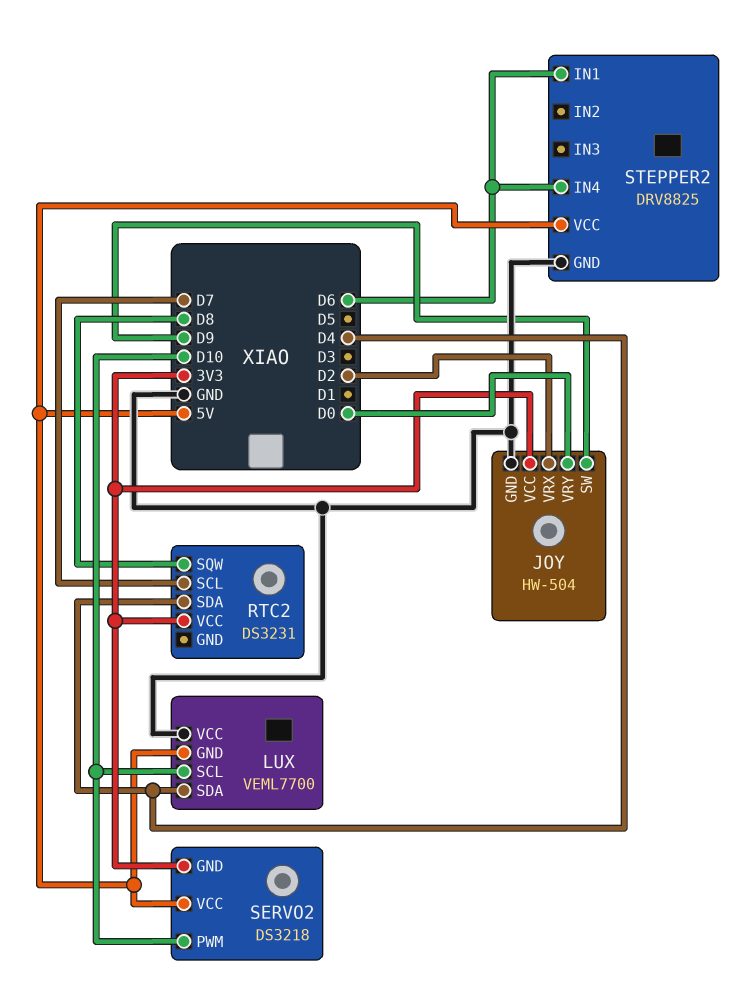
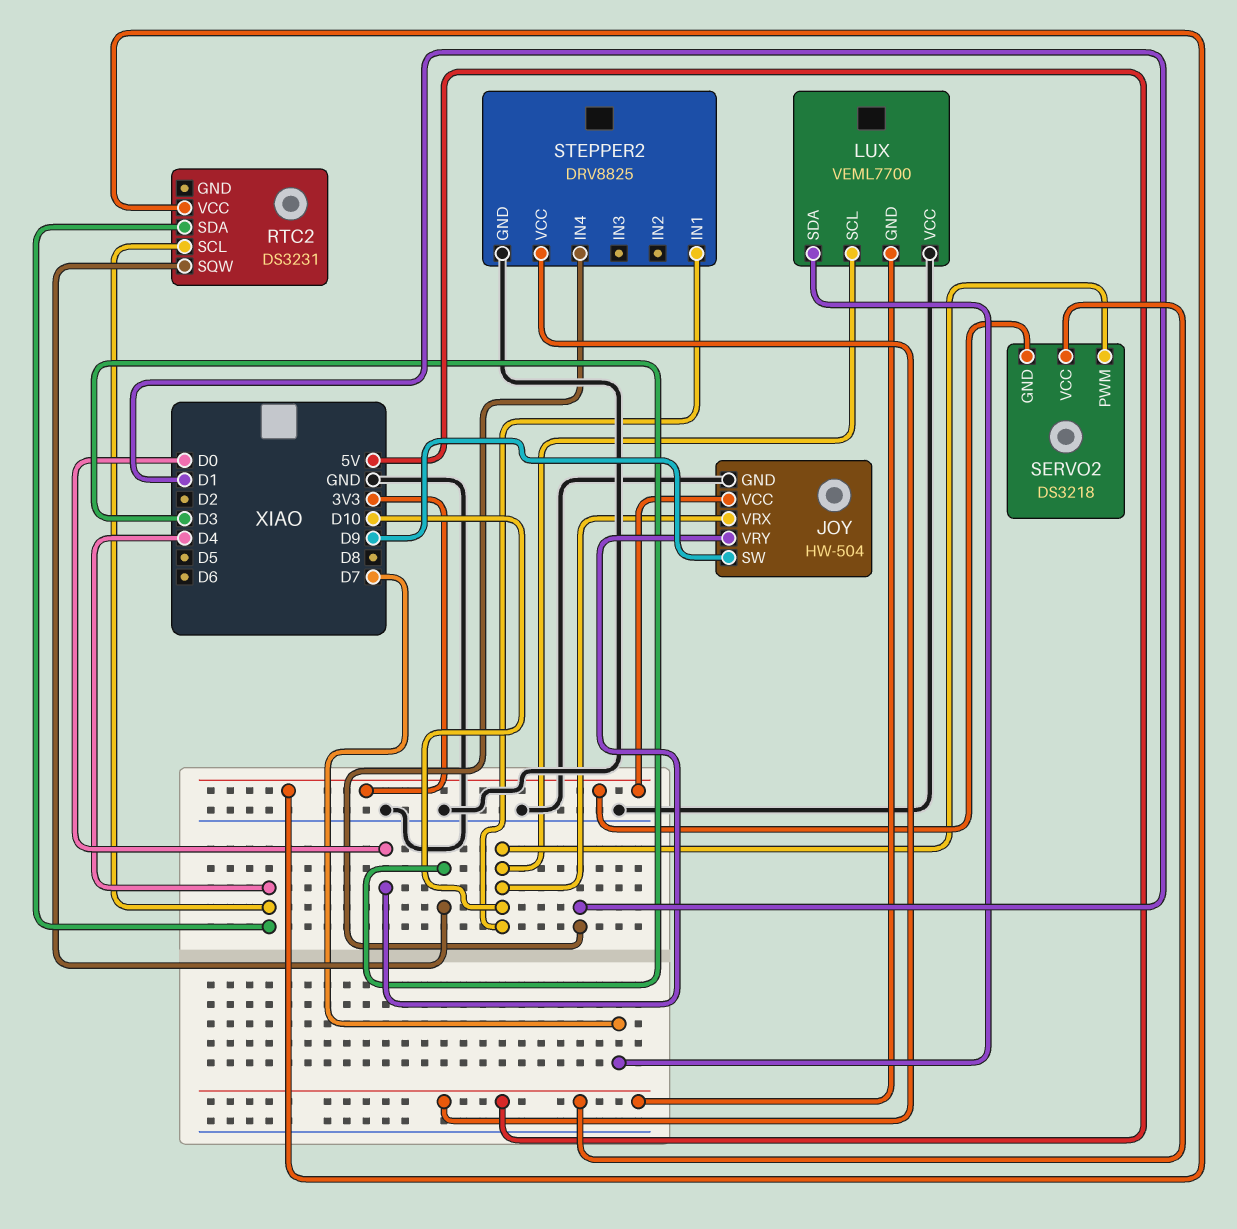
JOY pin VRX: D2 -> D10
LUX pin SDA: D4 -> D7
RTC2 pin SCL: D7 -> D4
RTC2 pin SQW: D8 -> D3
STEPPER2 pin IN1: D6 -> D10
STEPPER2 pin IN4: D6 -> D1

